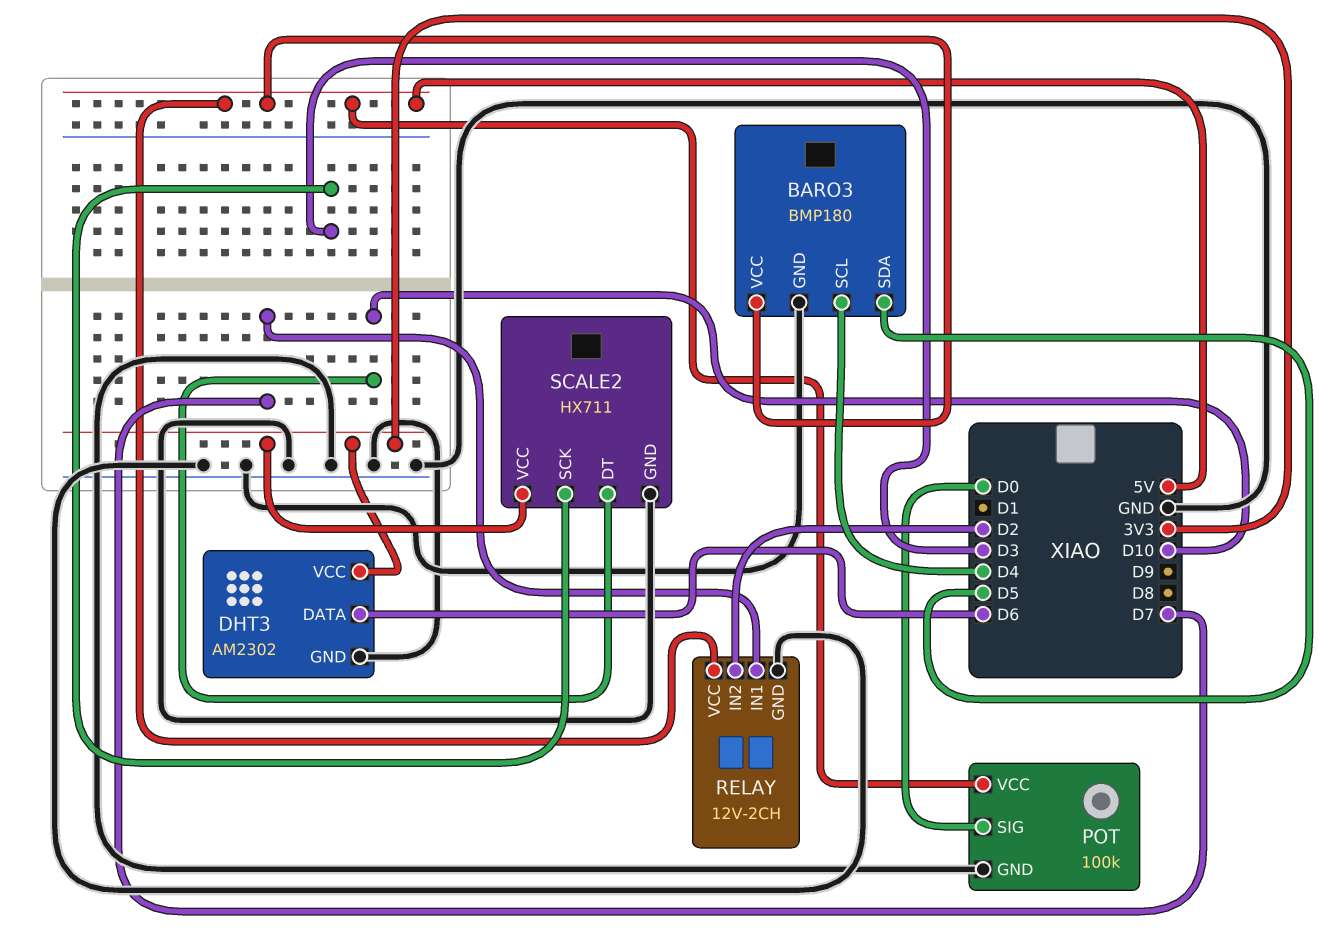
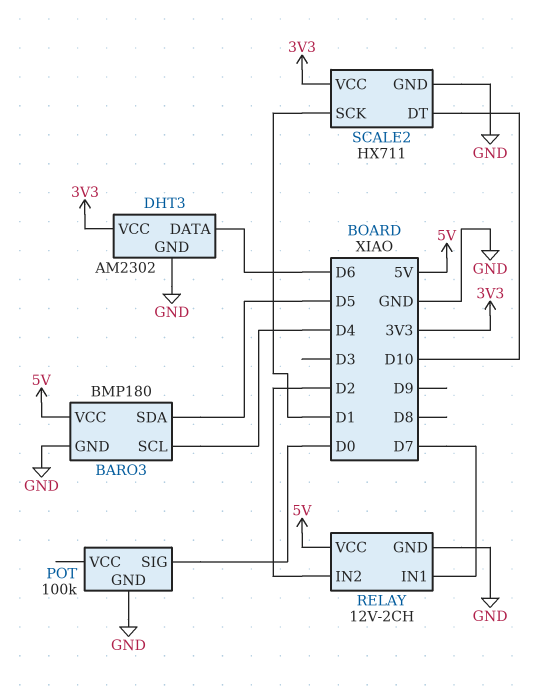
POT pin VCC: 5V -> none
SCALE2 pin SCK: D3 -> D1

